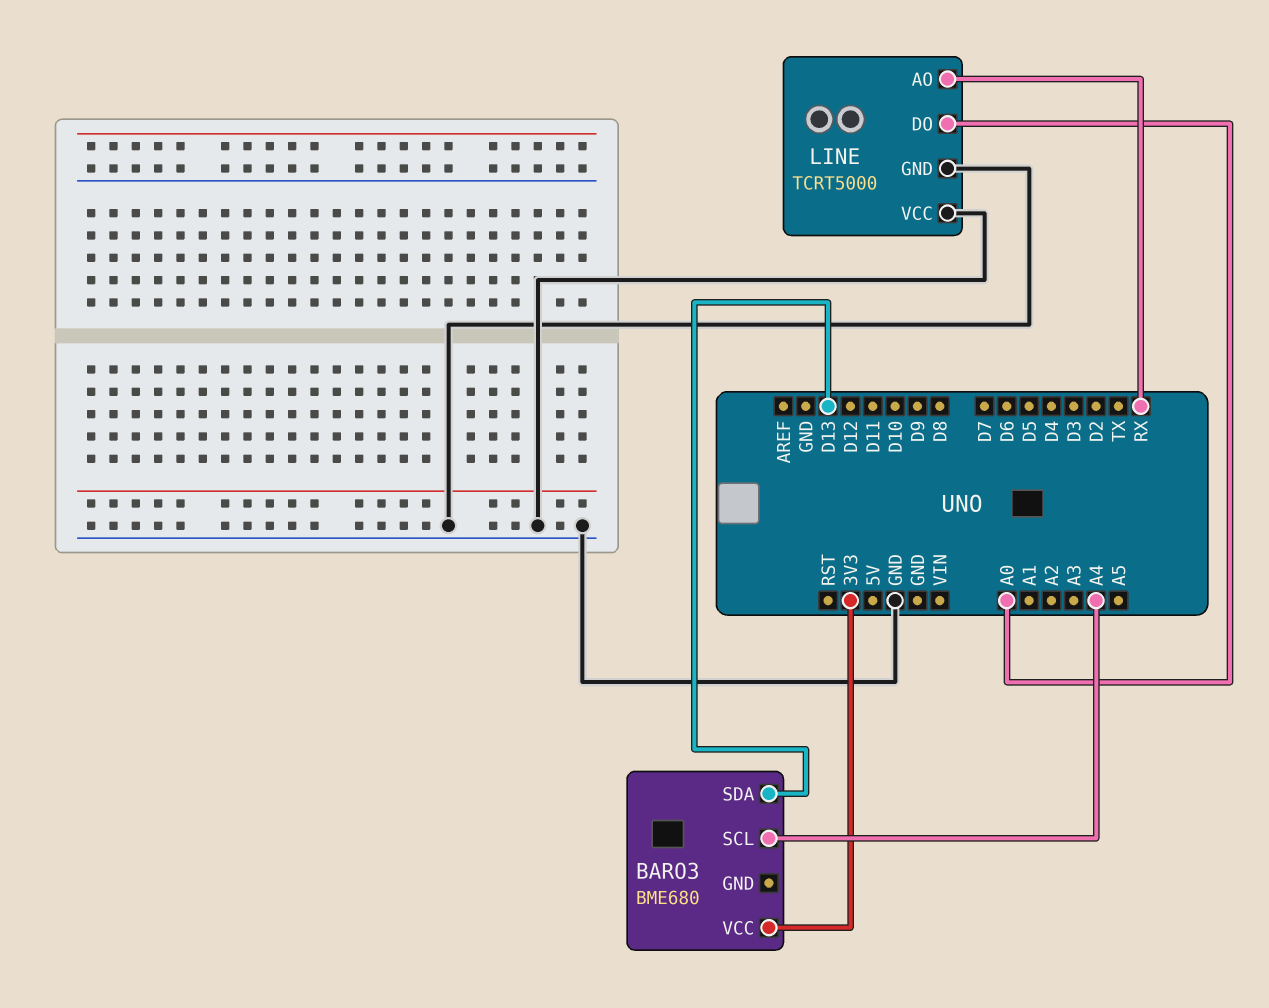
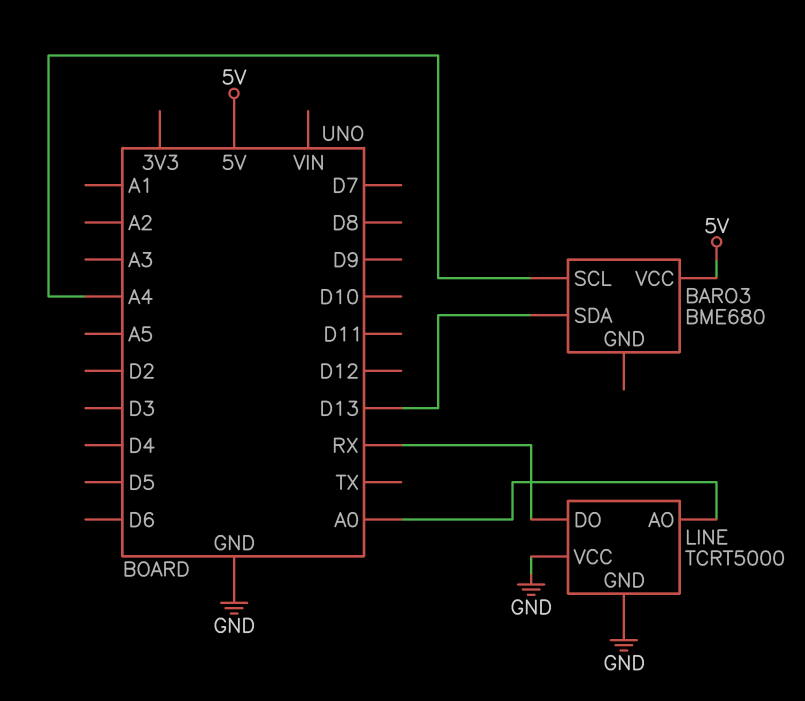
BARO3 pin VCC: 3V3 -> 5V
LINE pin AO: RX -> A0
LINE pin DO: A0 -> RX

